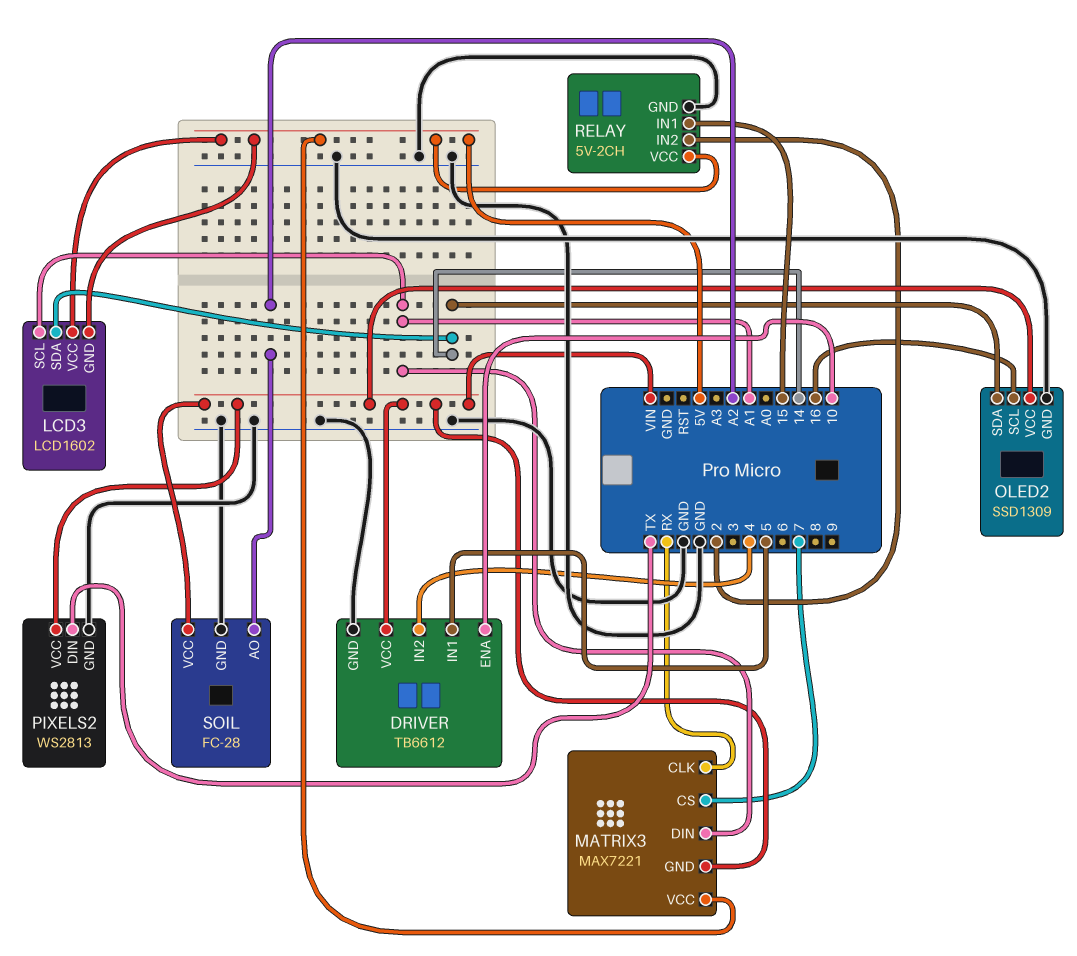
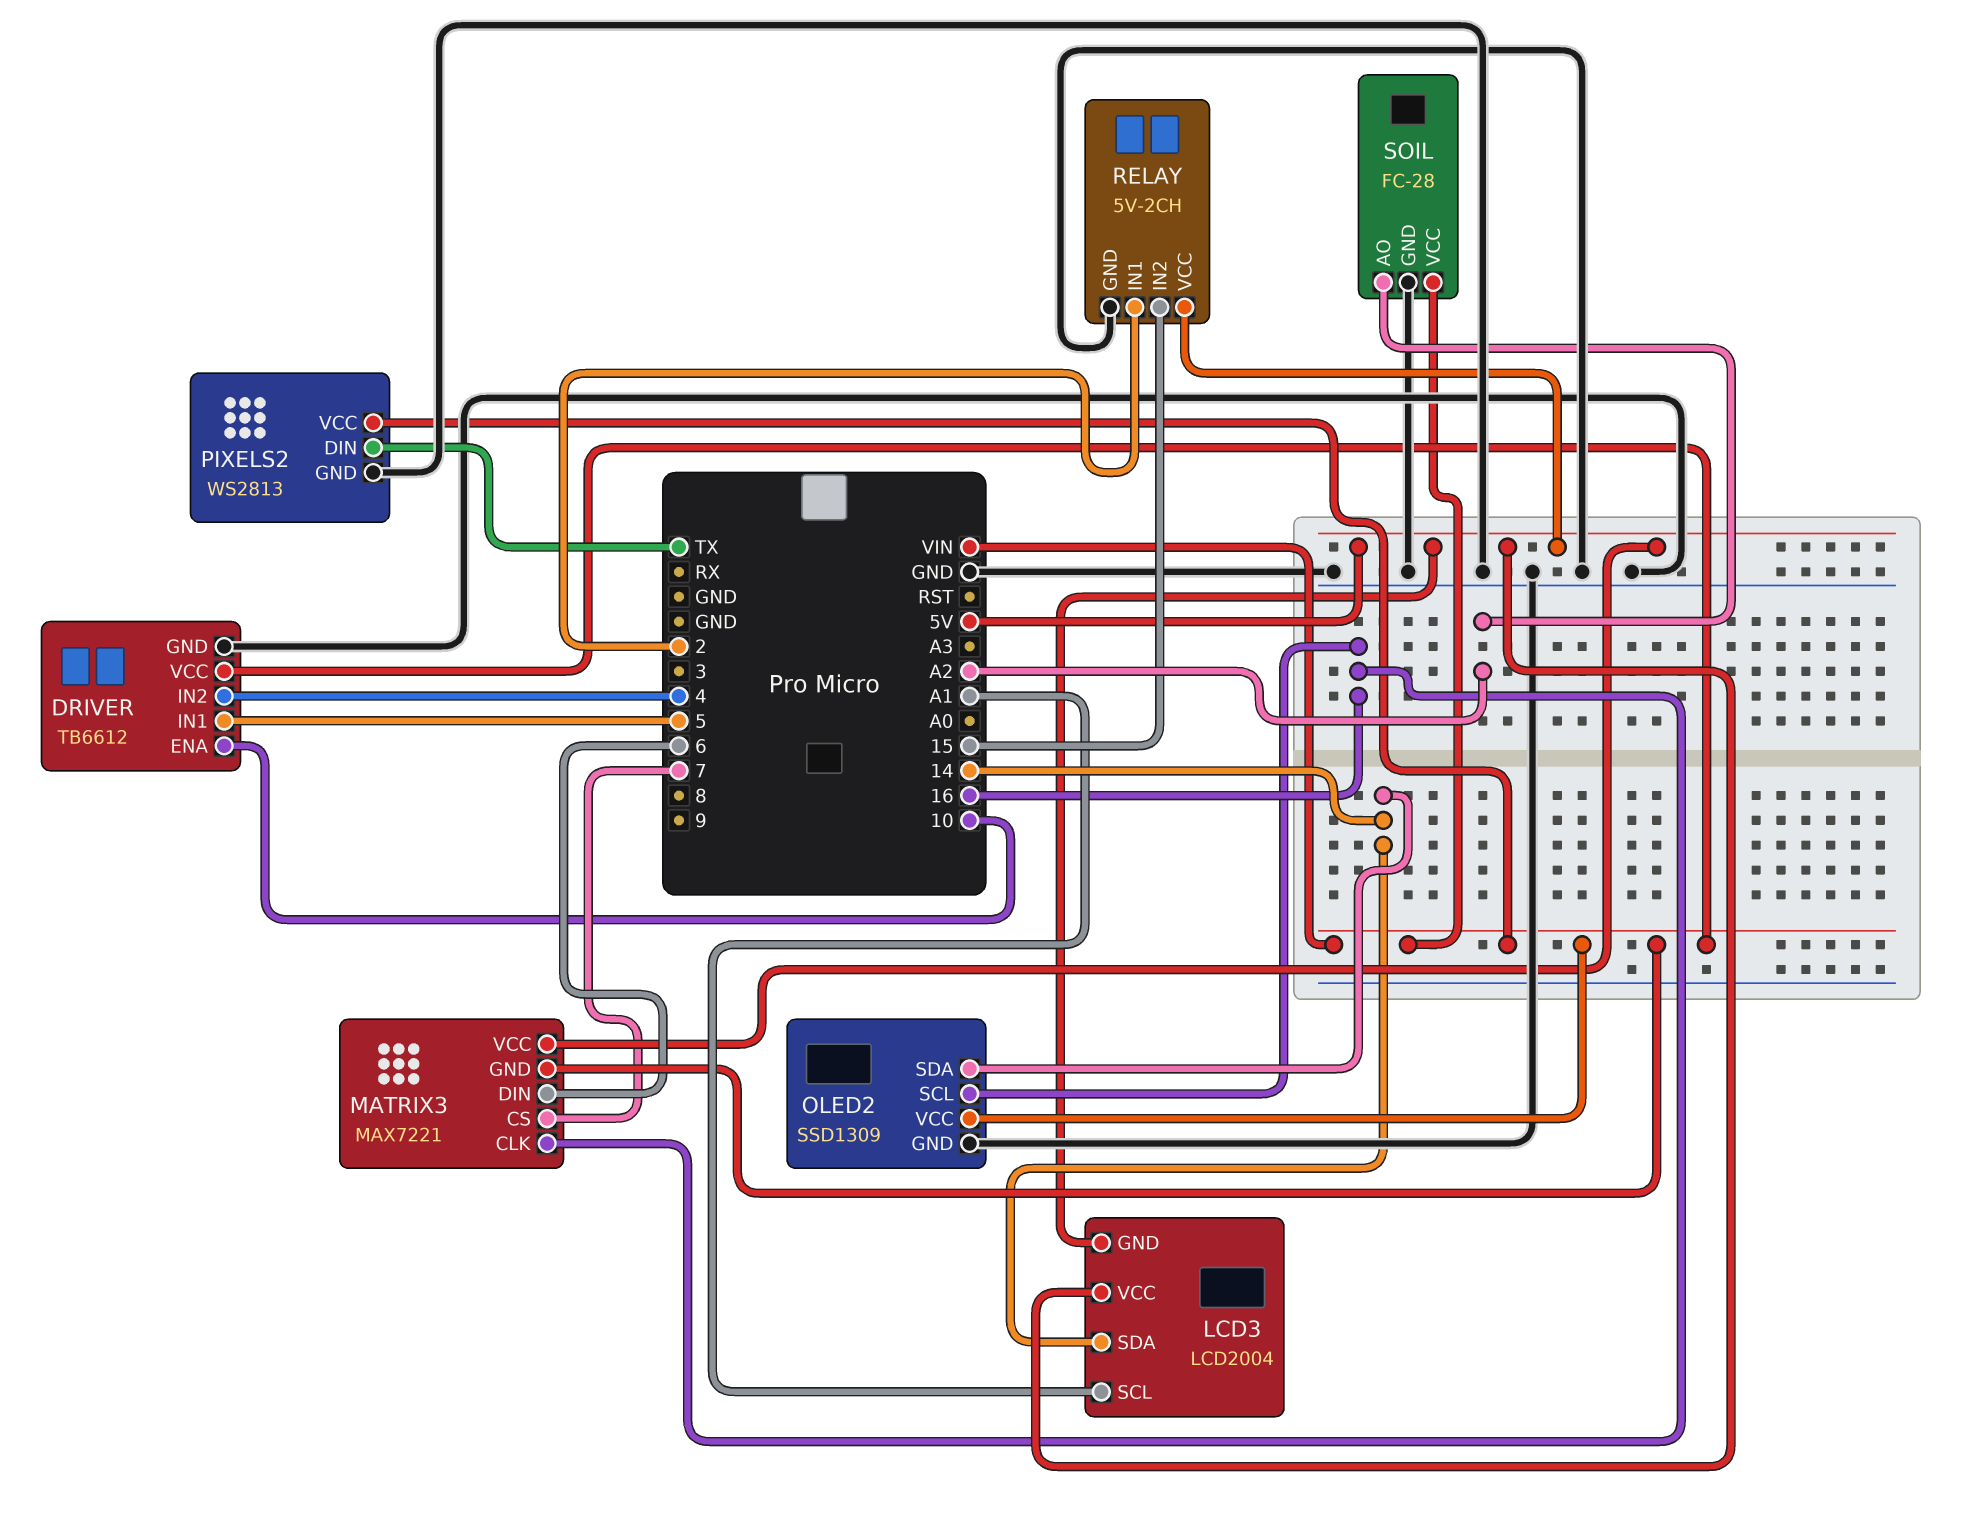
LCD3: LCD1602 -> LCD2004
MATRIX3 pin CLK: RX -> 16
MATRIX3 pin DIN: A1 -> 6
RELAY pin IN1: 15 -> 2
RELAY pin IN2: 2 -> 15

